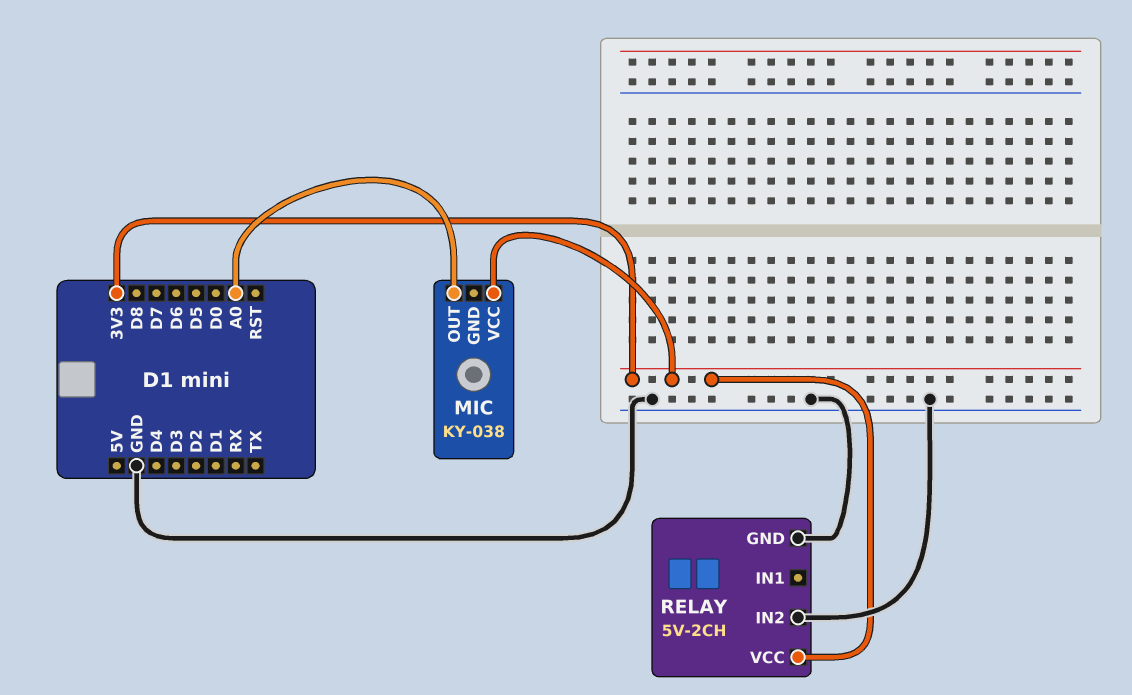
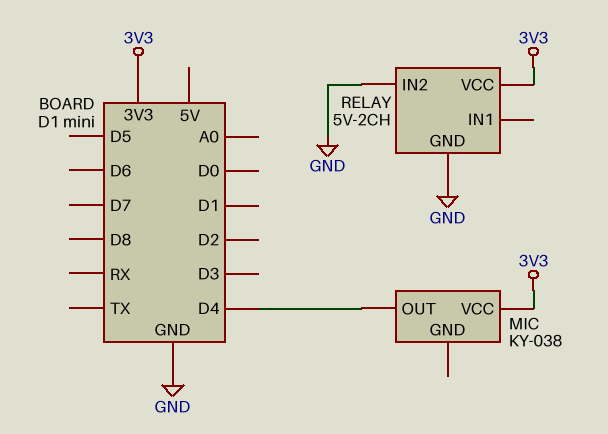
MIC pin OUT: A0 -> D4

